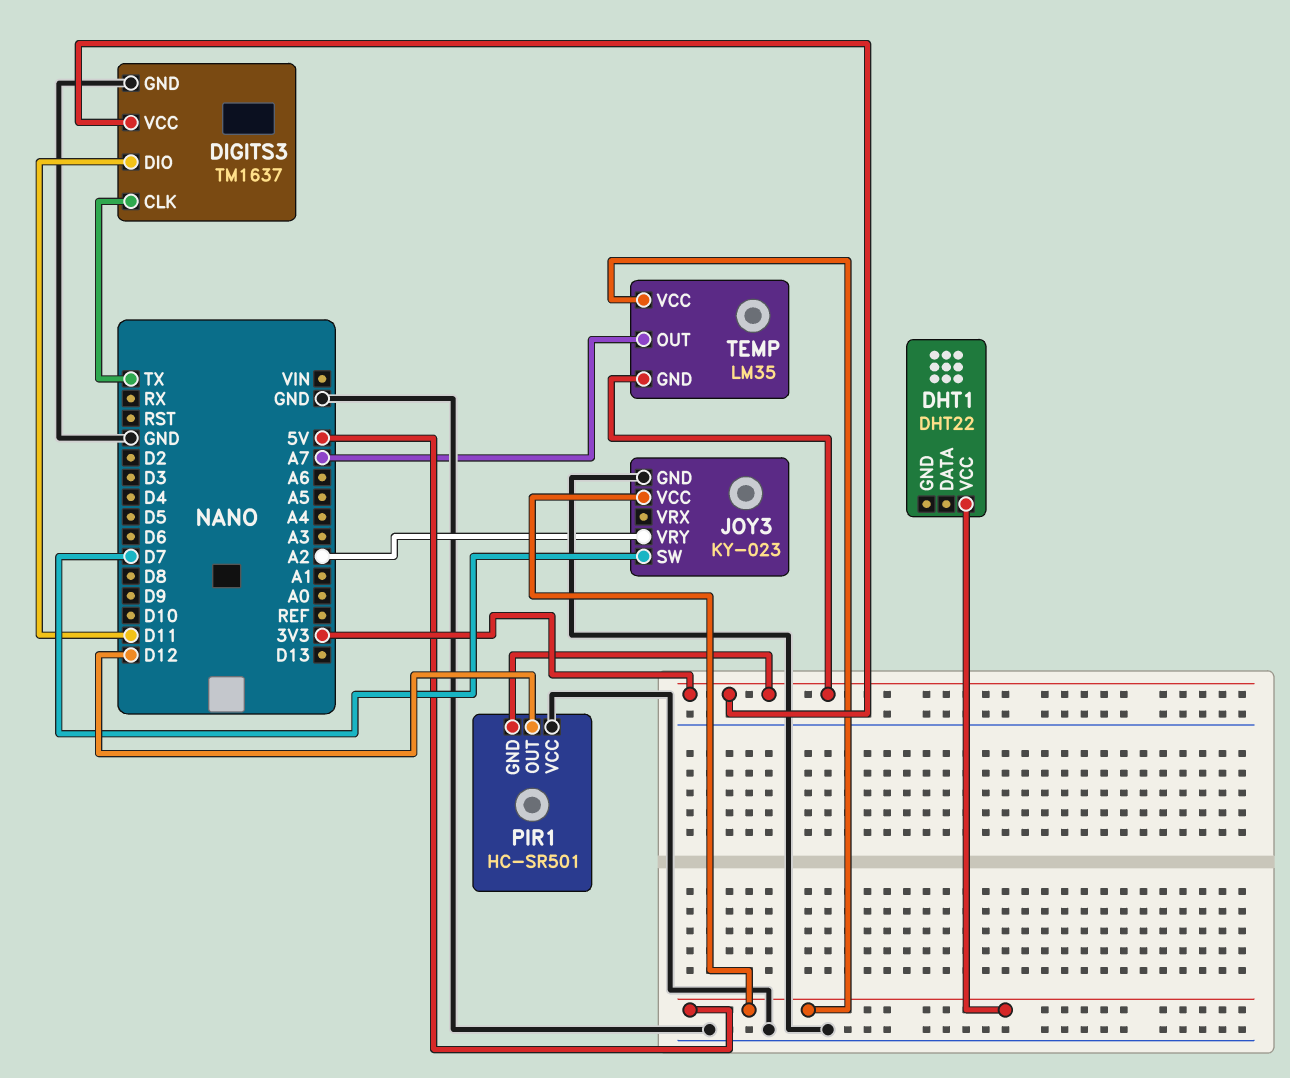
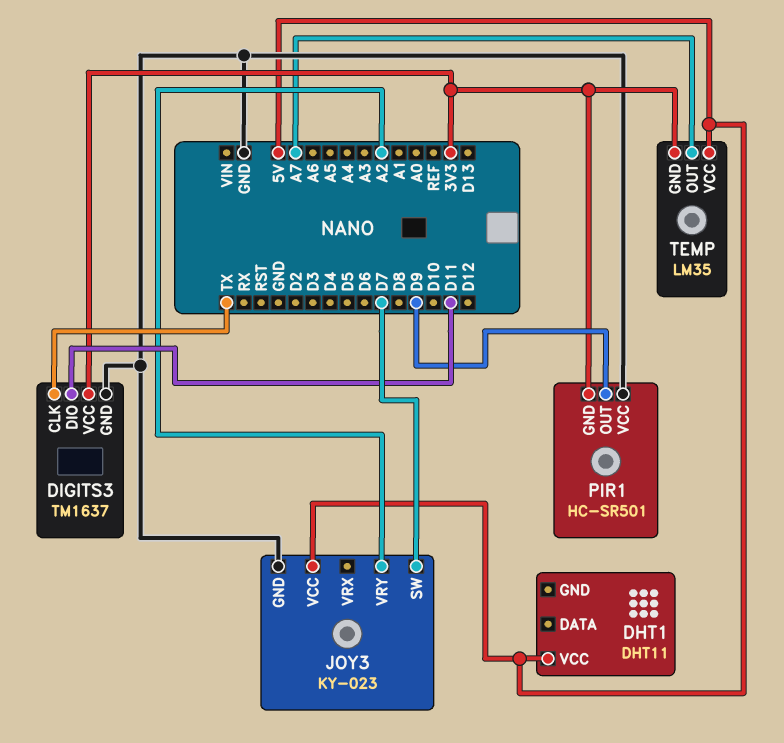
DHT1: DHT22 -> DHT11
PIR1 pin OUT: D12 -> D9

